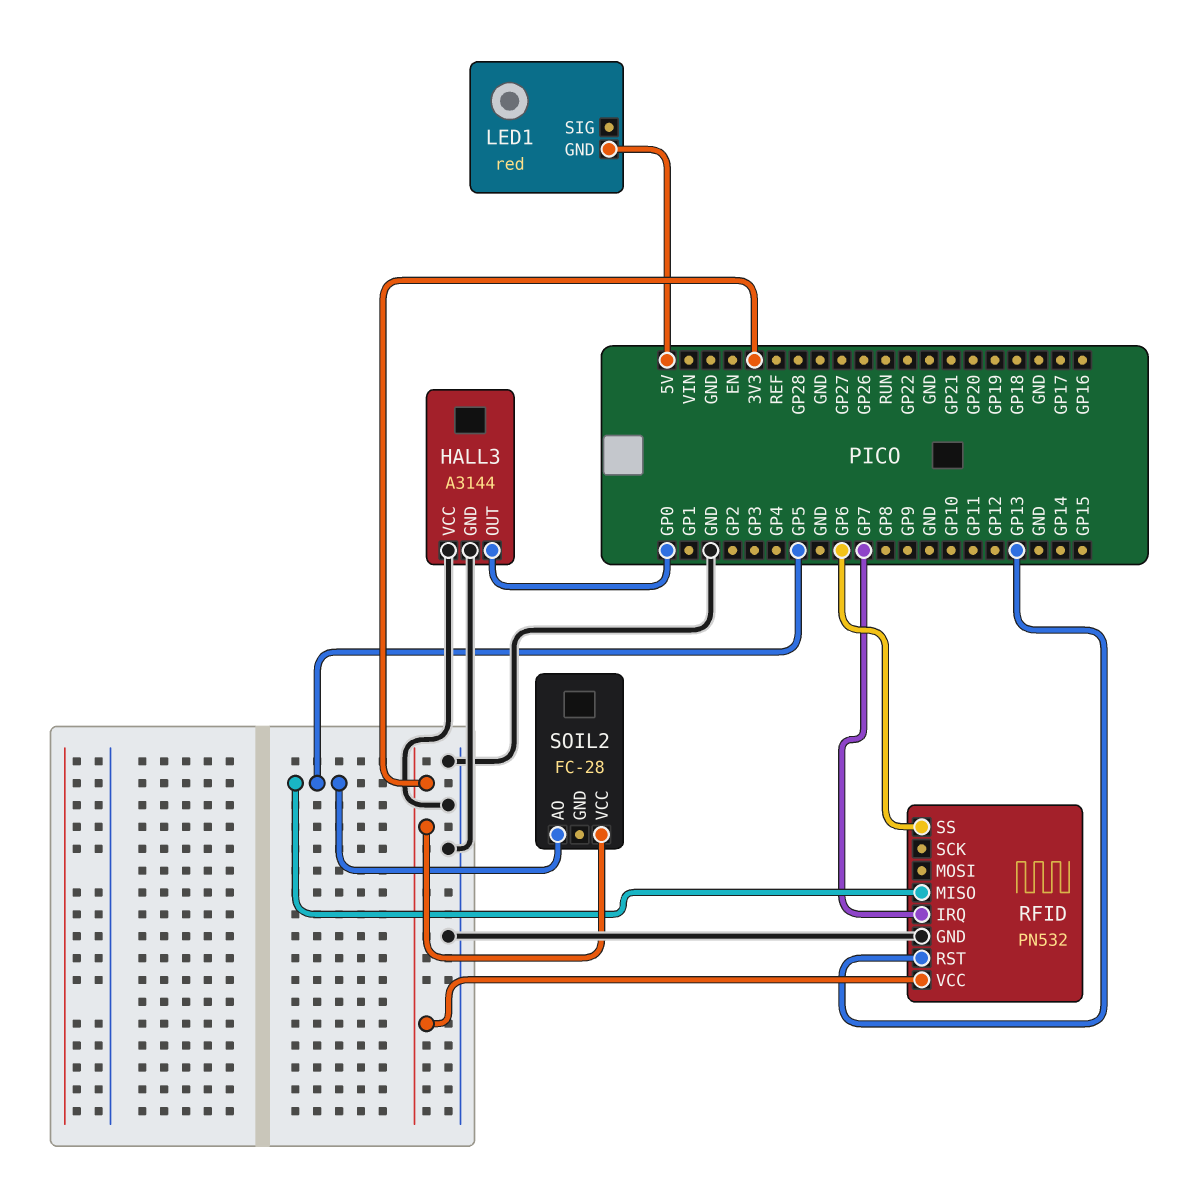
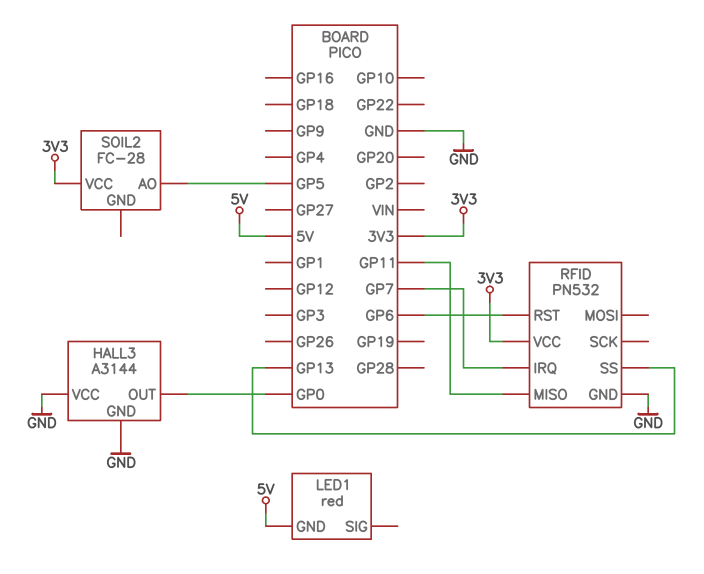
RFID pin MISO: GP5 -> GP11
RFID pin RST: GP13 -> GP6
RFID pin SS: GP6 -> GP13

